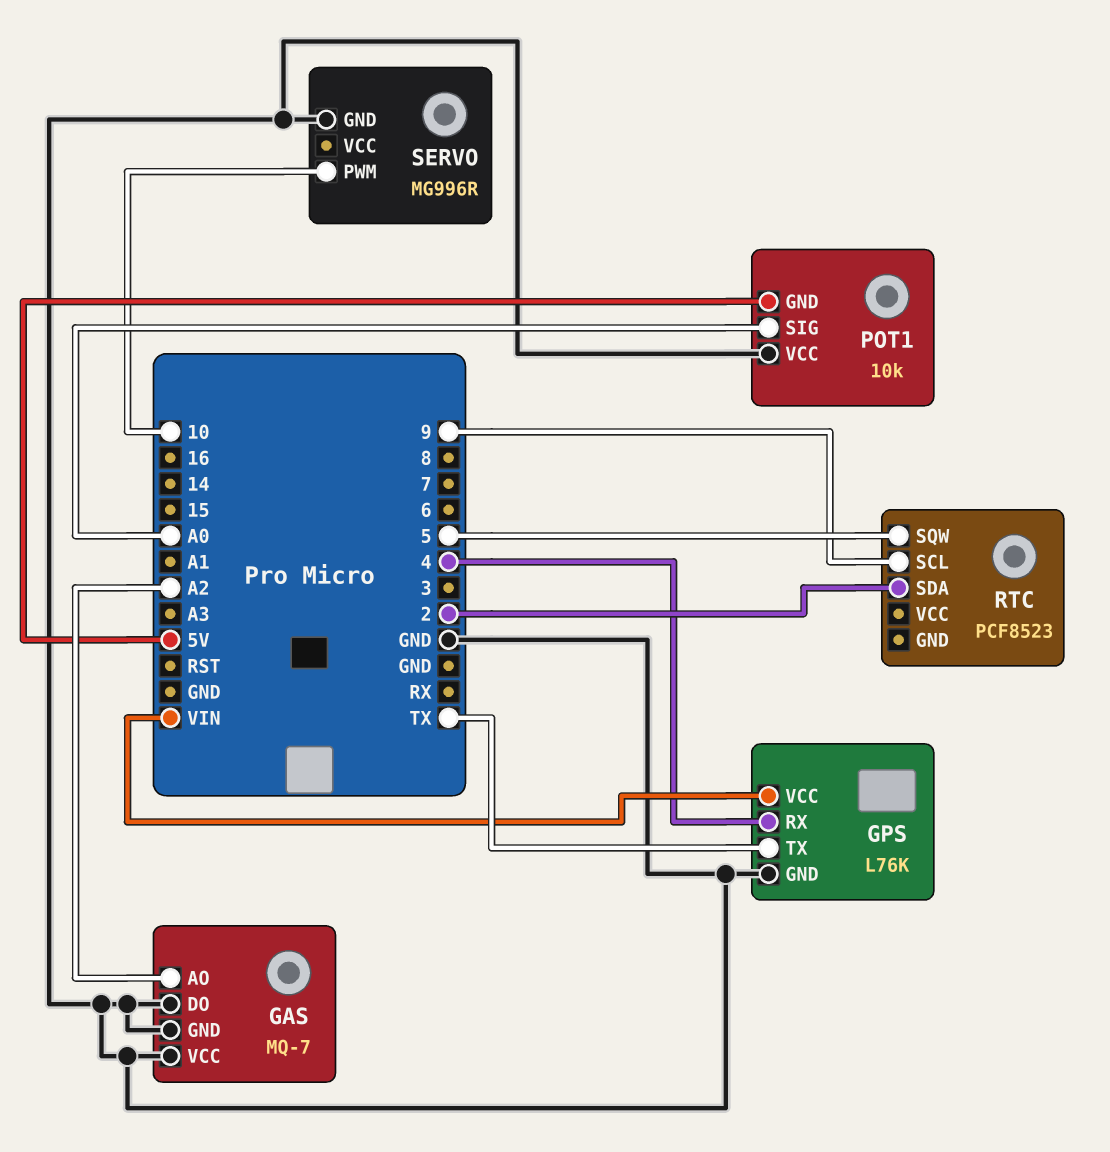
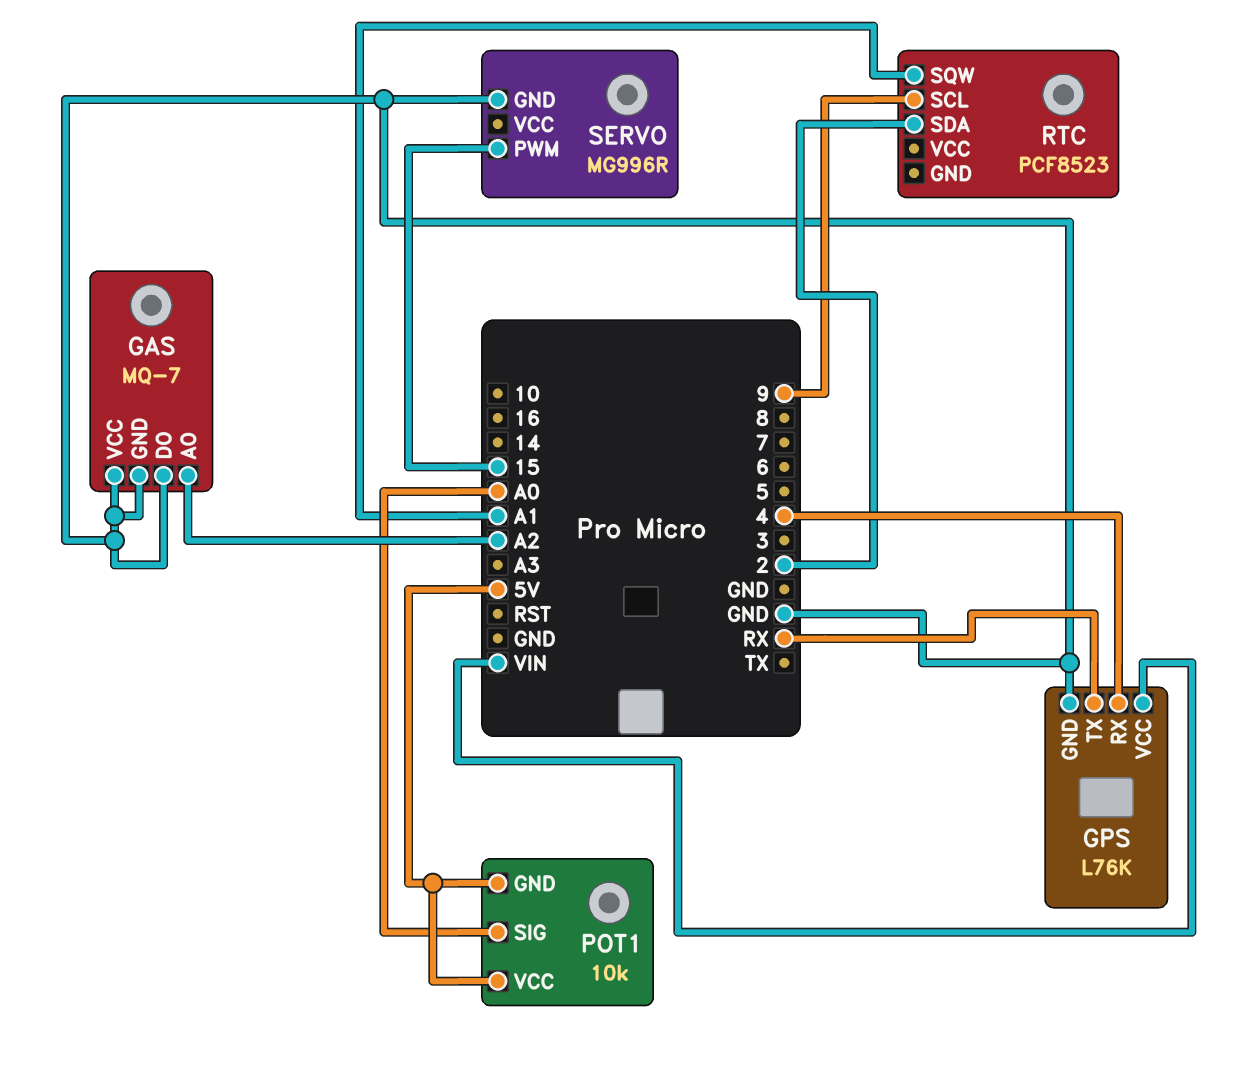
GPS pin TX: TX -> RX
POT1 pin VCC: GND -> 5V
RTC pin SQW: 5 -> A1
SERVO pin PWM: 10 -> 15

